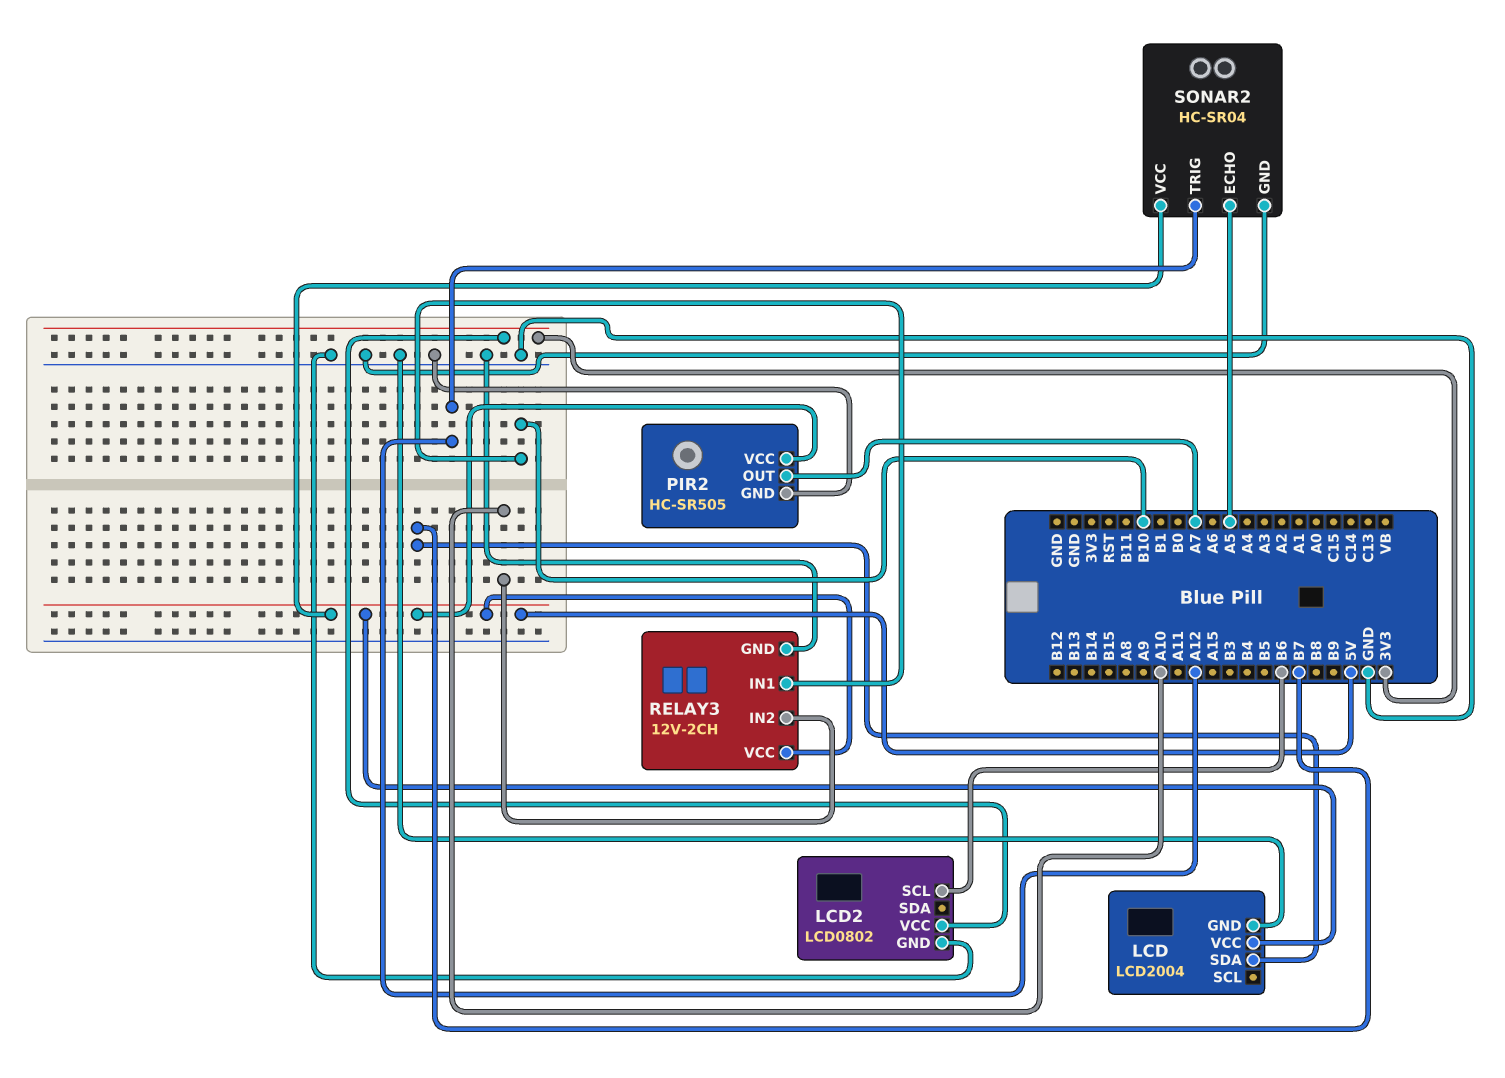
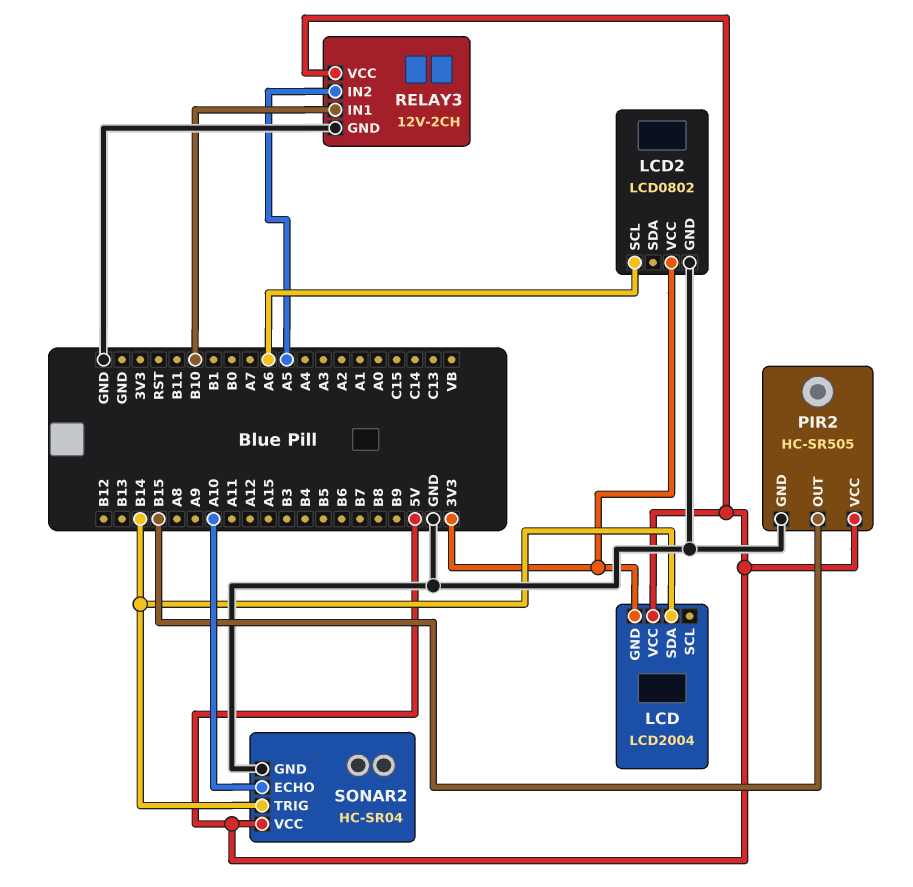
LCD pin GND: GND -> 3V3
LCD pin SDA: B7 -> B14
LCD2 pin SCL: B6 -> A6
PIR2 pin OUT: A7 -> B15
RELAY3 pin IN2: A10 -> A5
SONAR2 pin ECHO: A5 -> A10
SONAR2 pin TRIG: A12 -> B14

